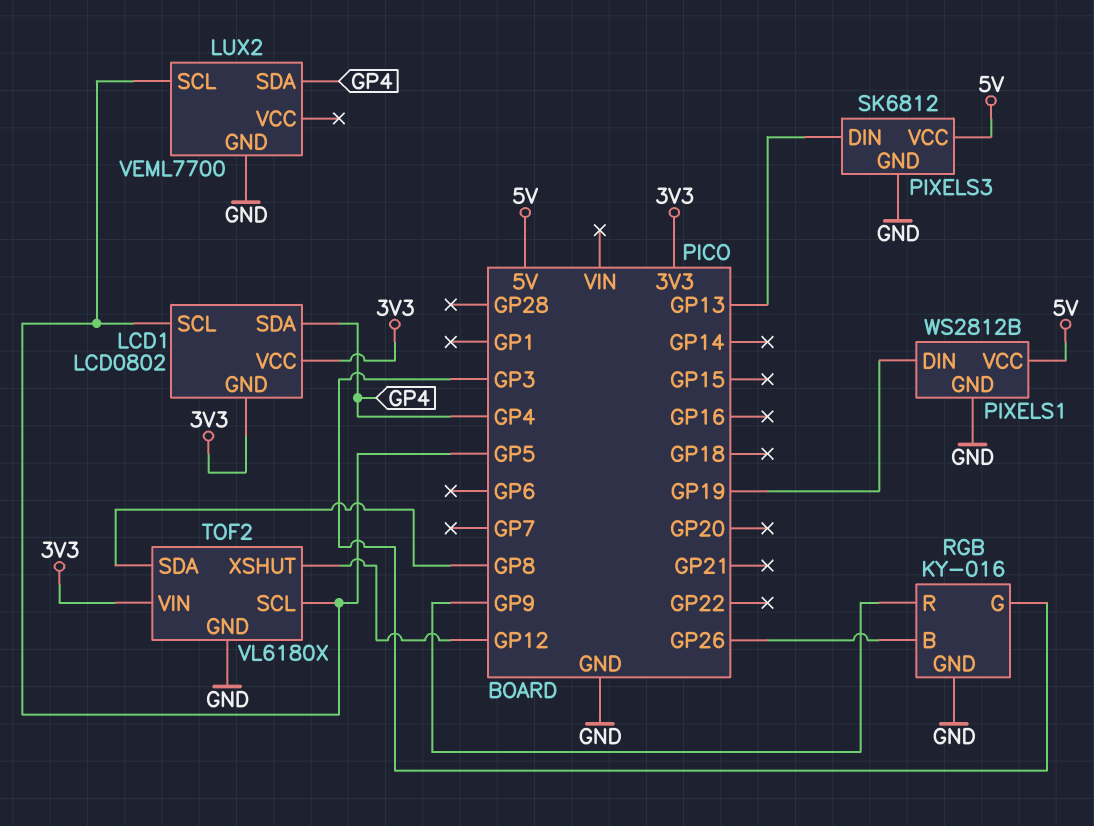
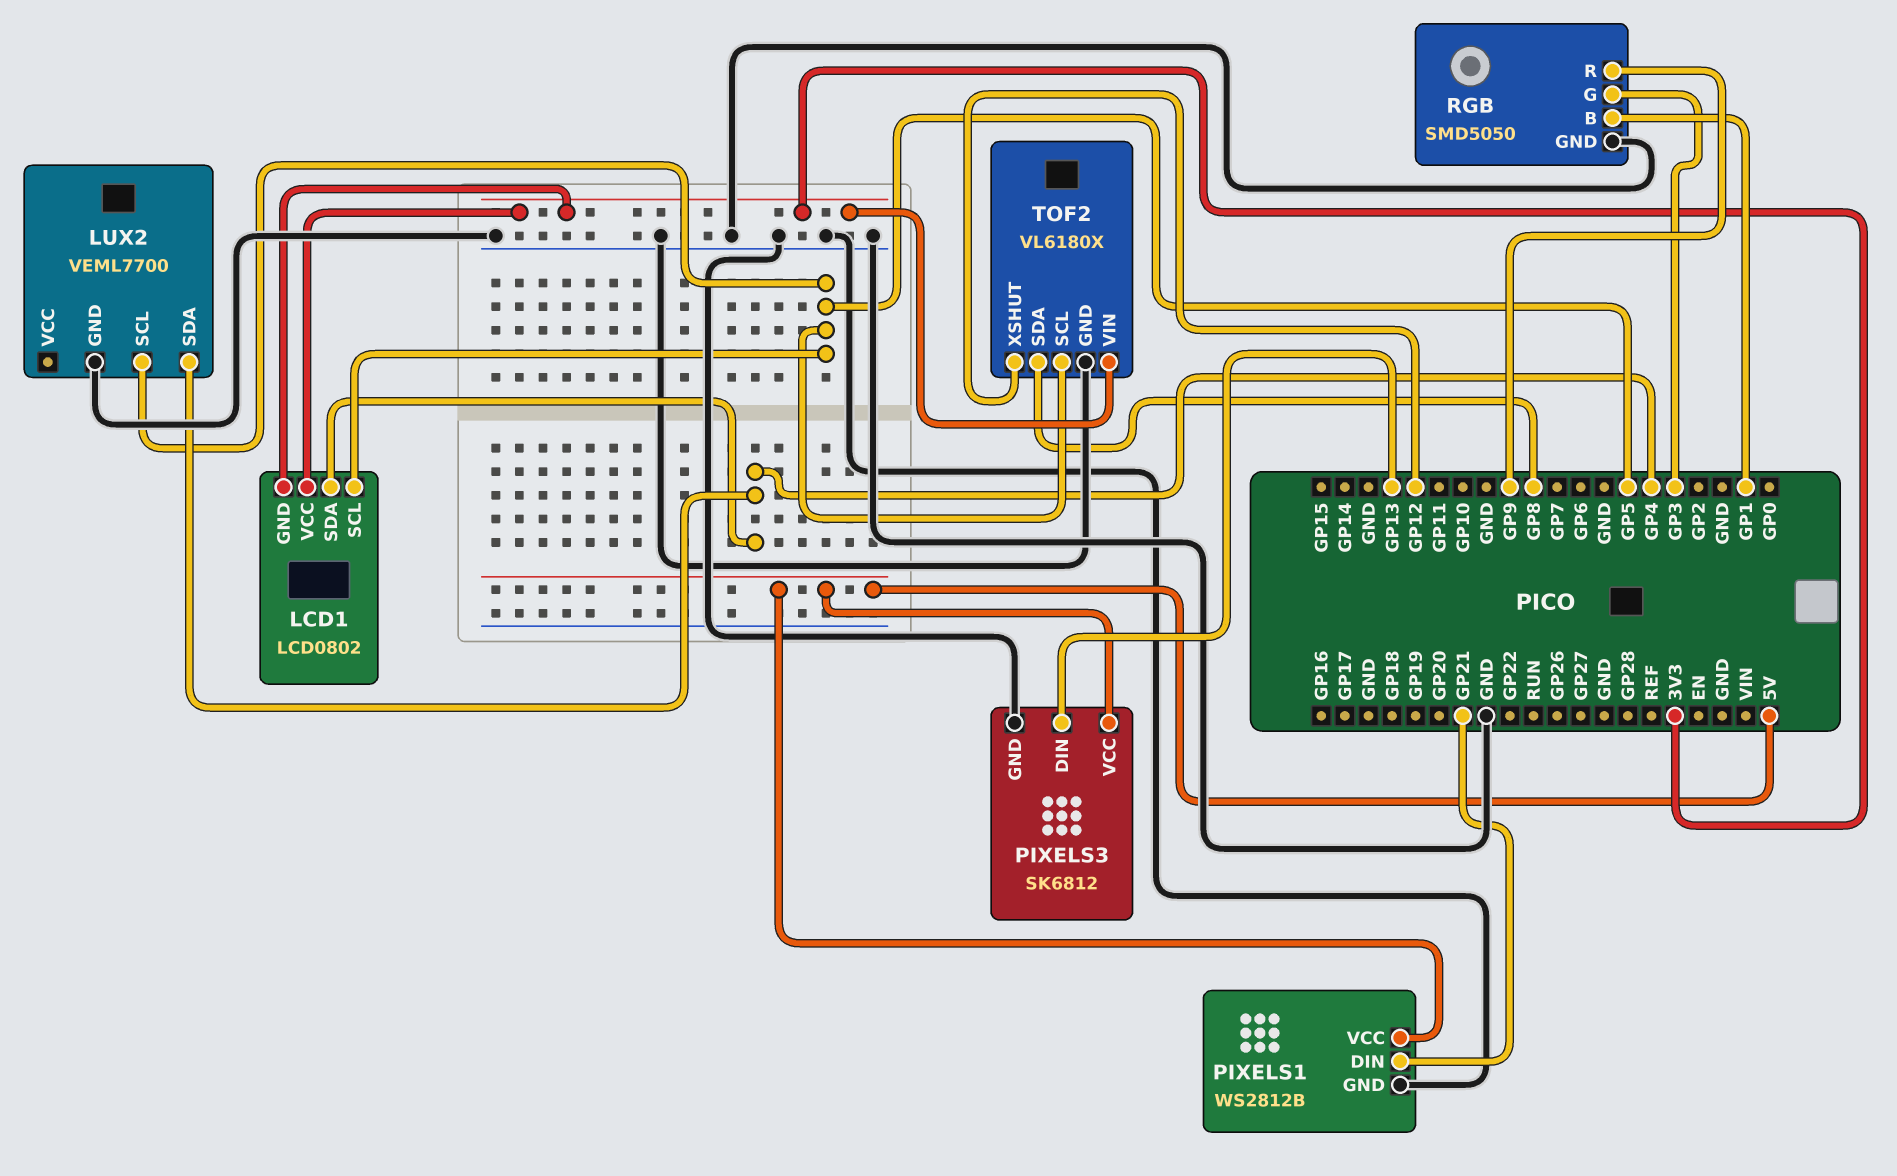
PIXELS1 pin DIN: GP19 -> GP21
RGB: KY-016 -> SMD5050
RGB pin B: GP26 -> GP1

